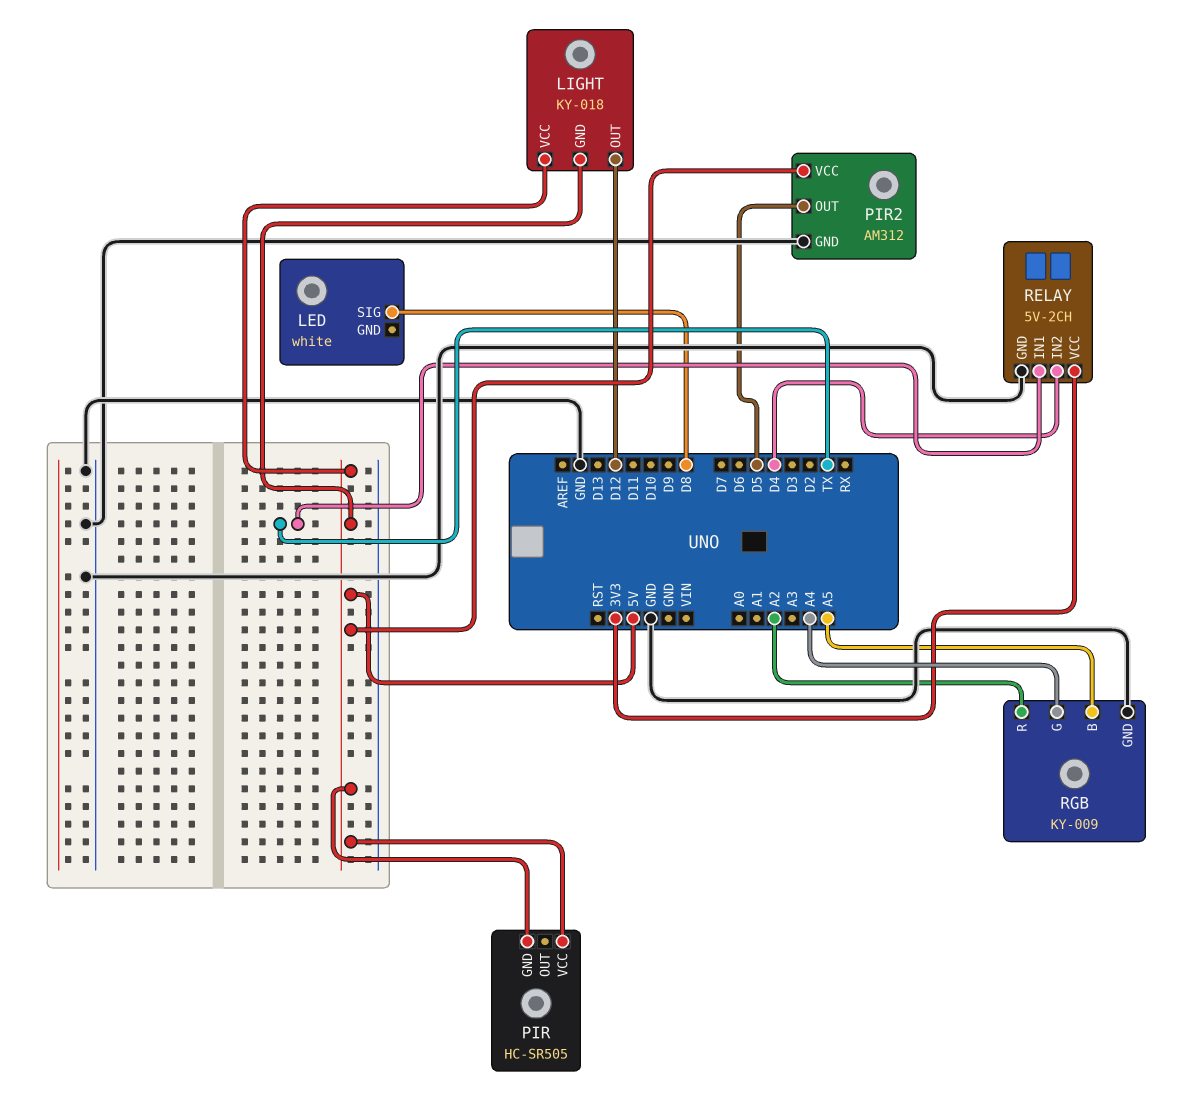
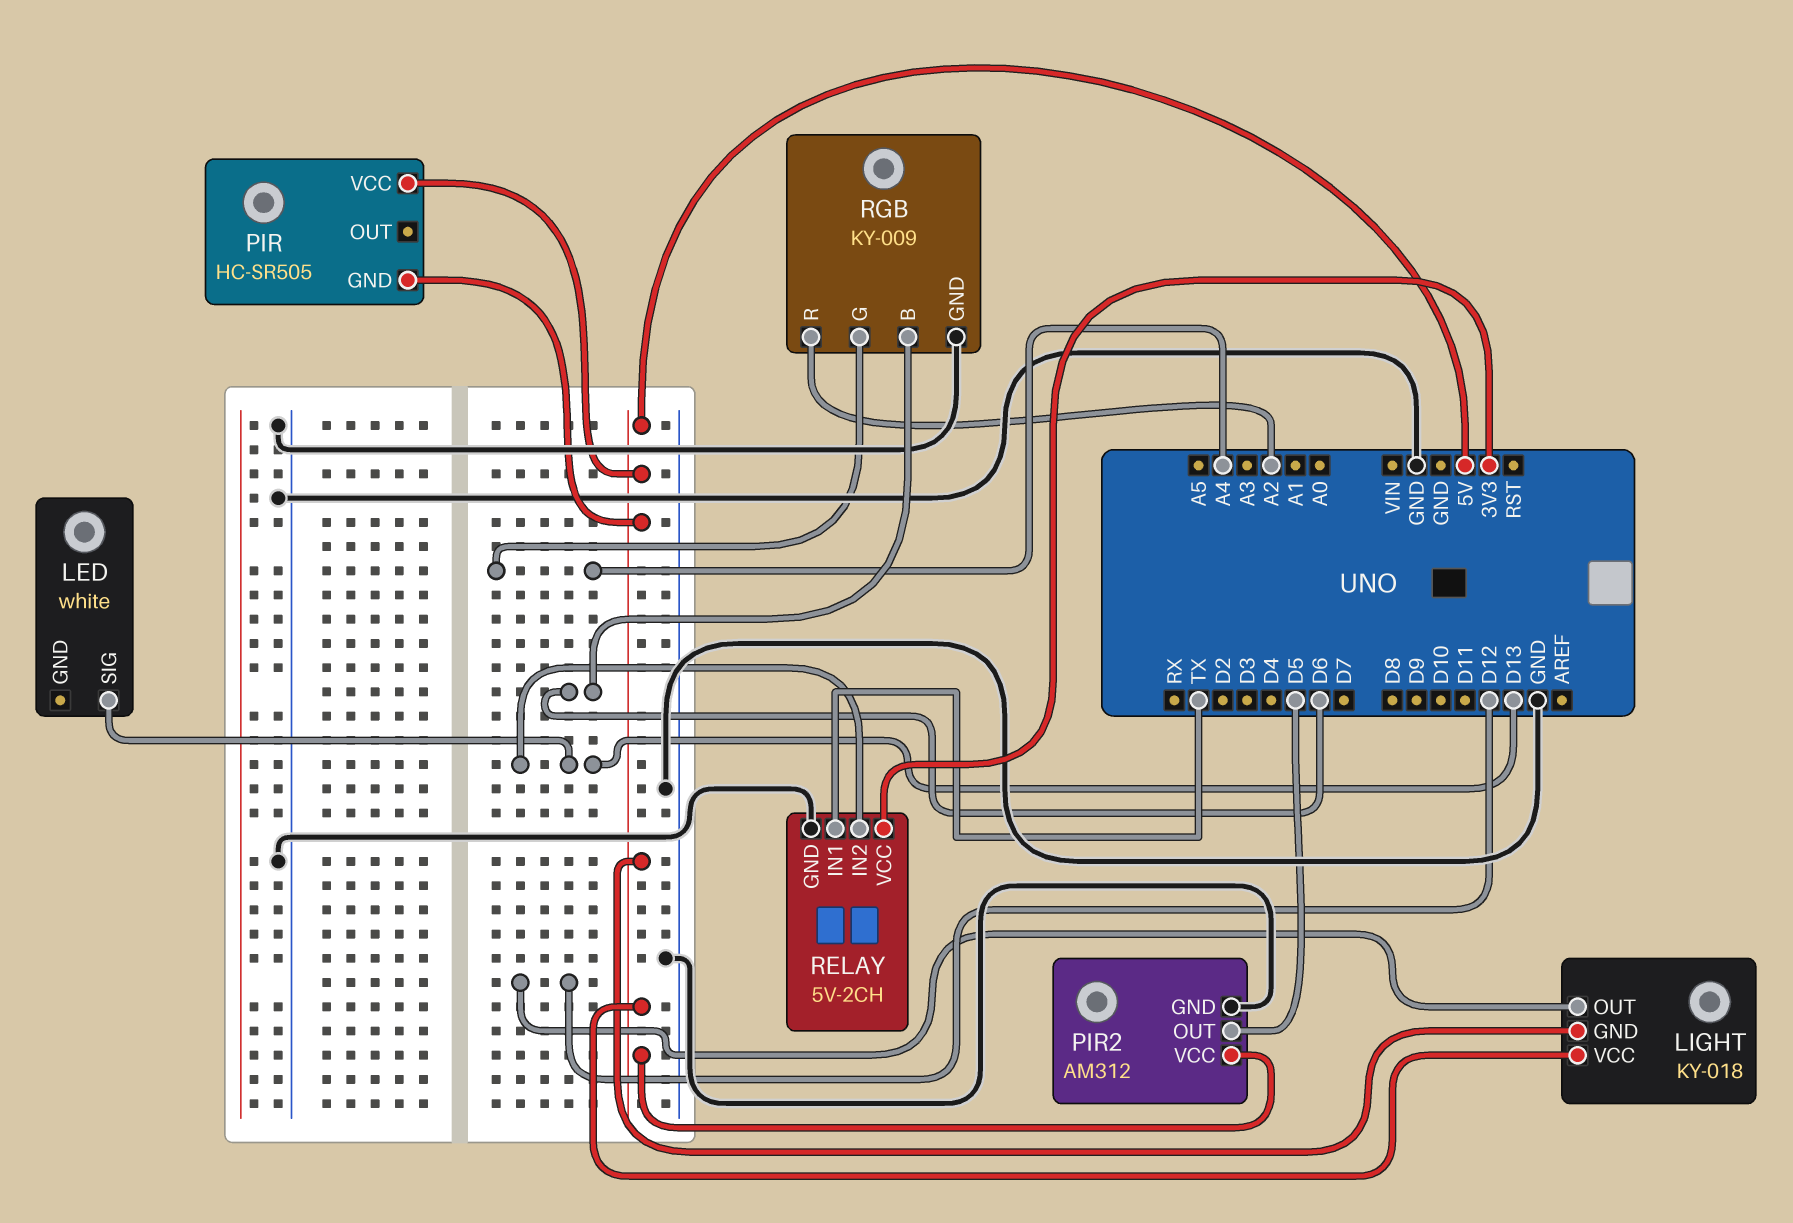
LED pin SIG: D8 -> D13
RELAY pin IN2: D4 -> D13
RGB pin B: A5 -> D6

